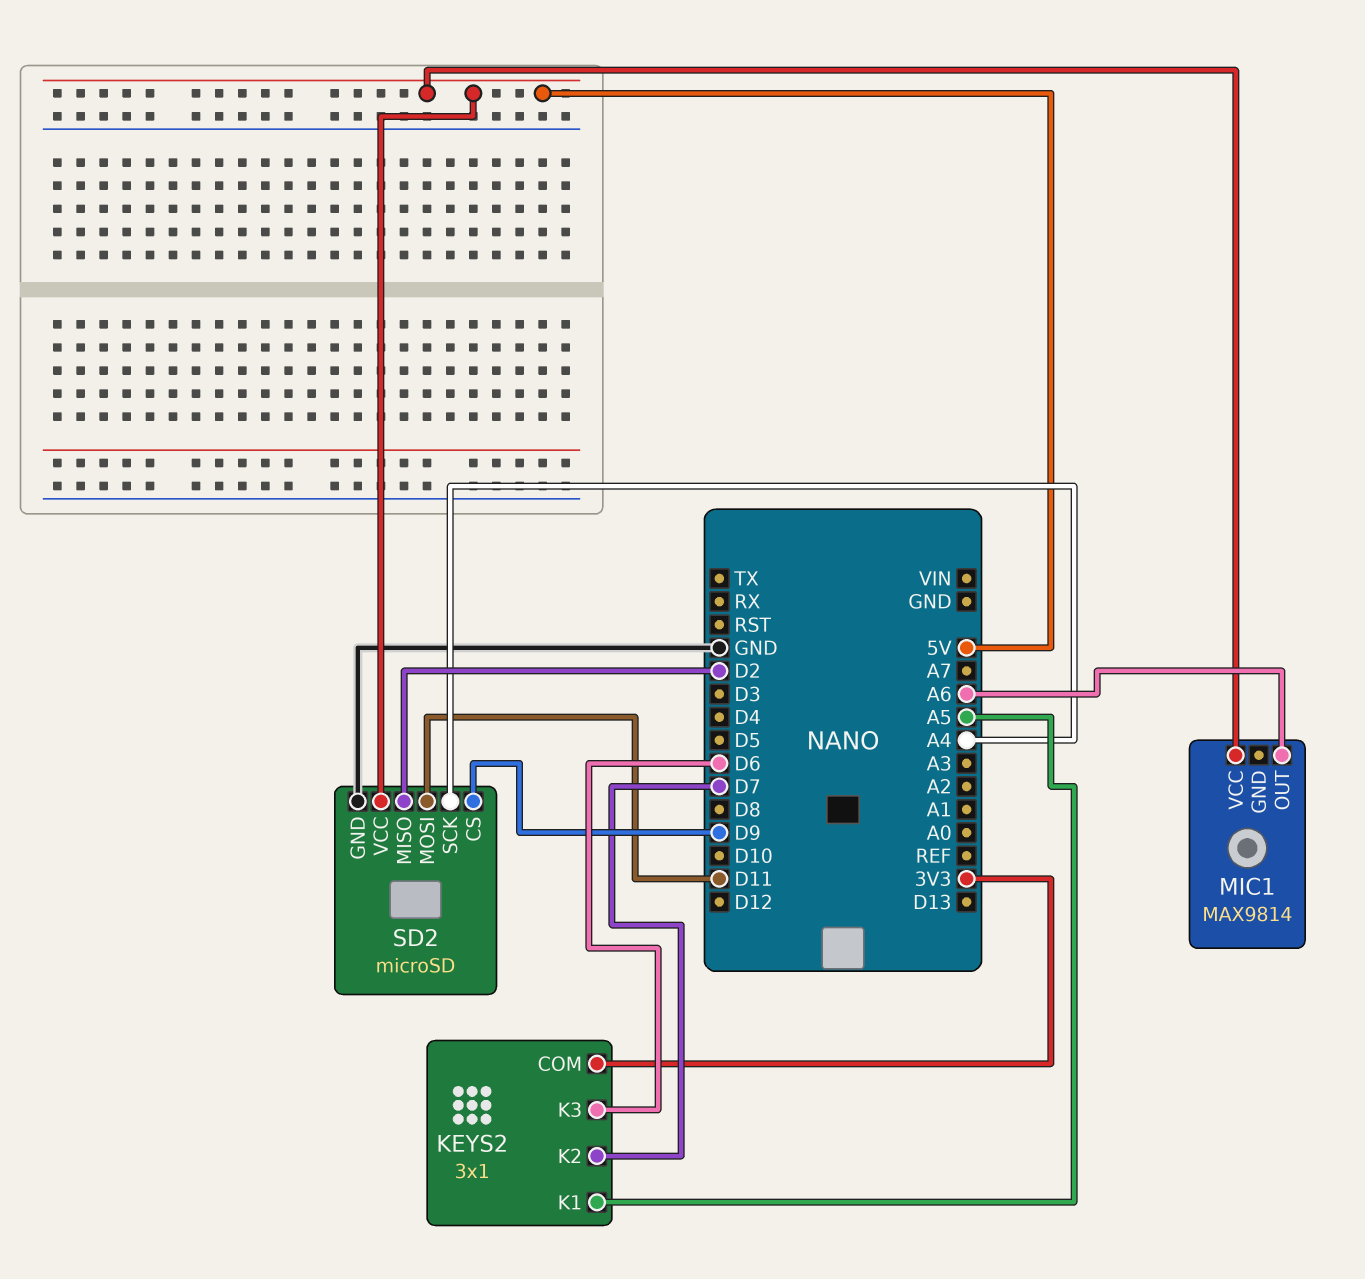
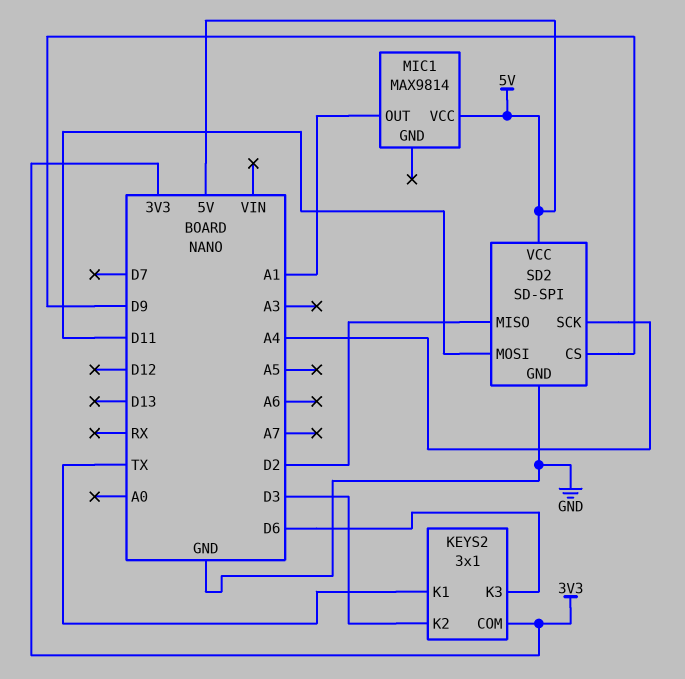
KEYS2 pin K1: A5 -> TX
KEYS2 pin K2: D7 -> D3
MIC1 pin OUT: A6 -> A1
SD2: microSD -> SD-SPI

